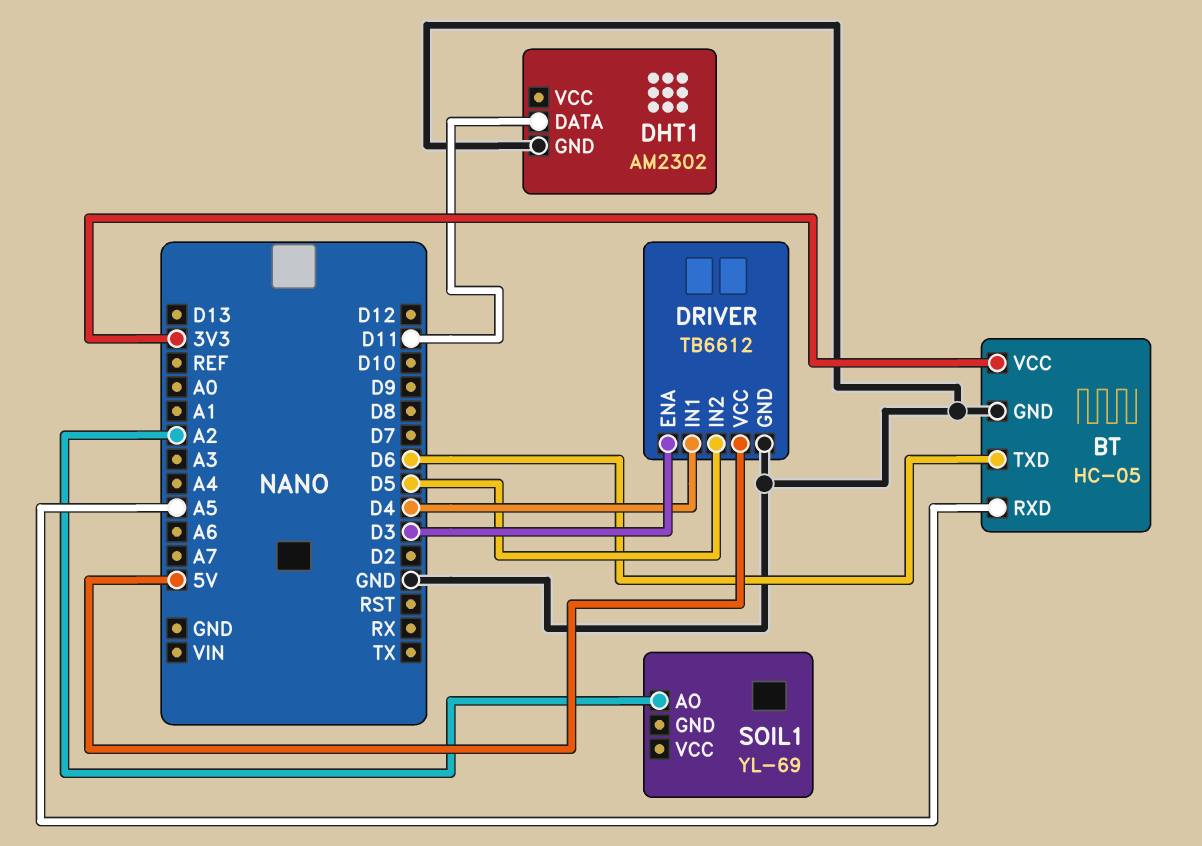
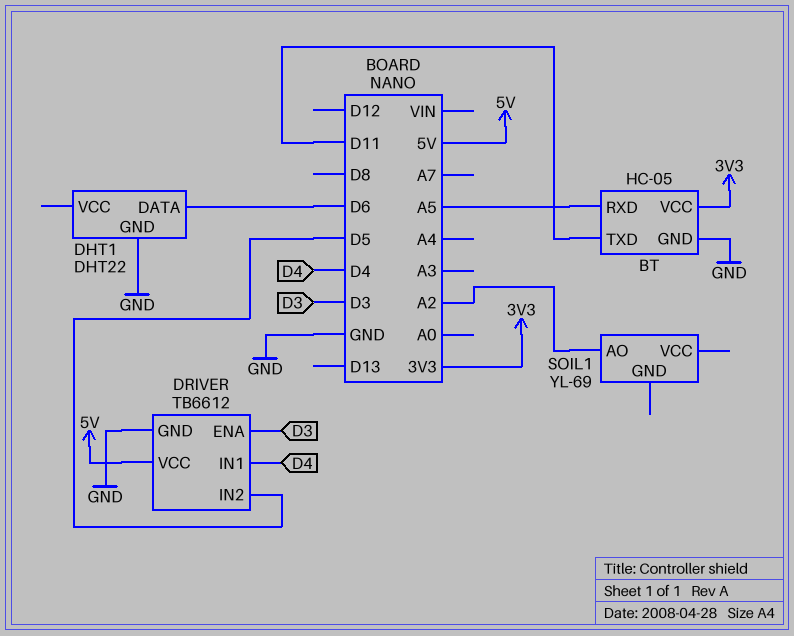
BT pin TXD: D6 -> D11
DHT1: AM2302 -> DHT22
DHT1 pin DATA: D11 -> D6

